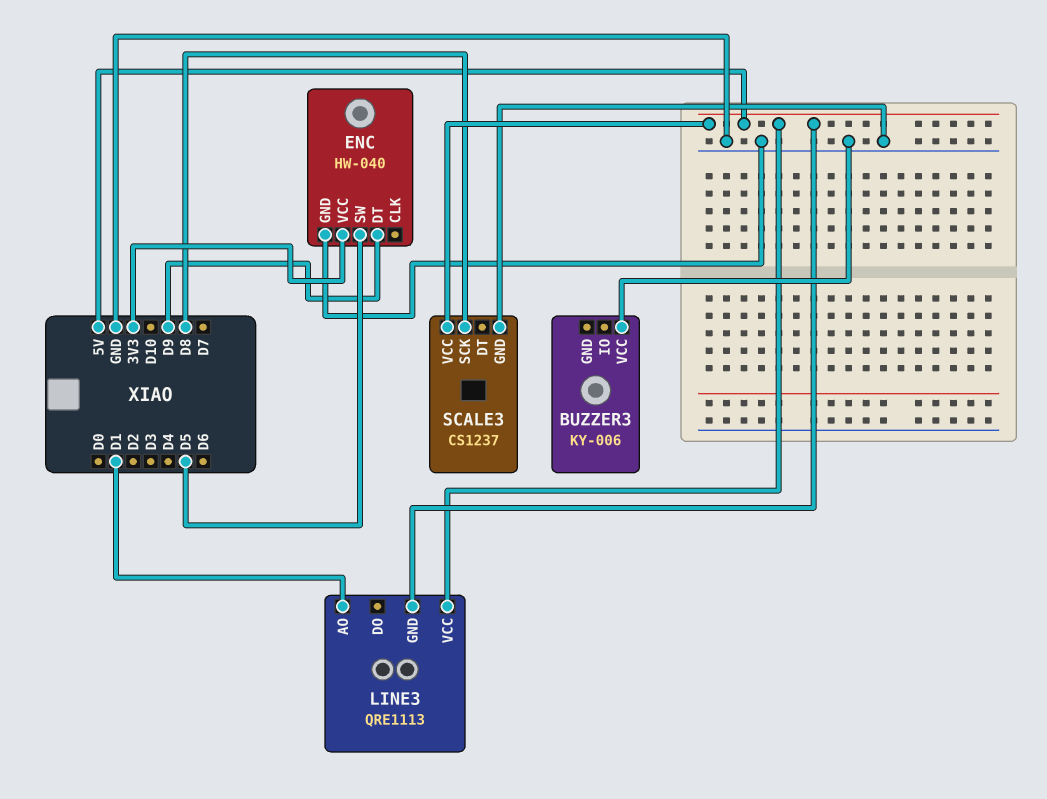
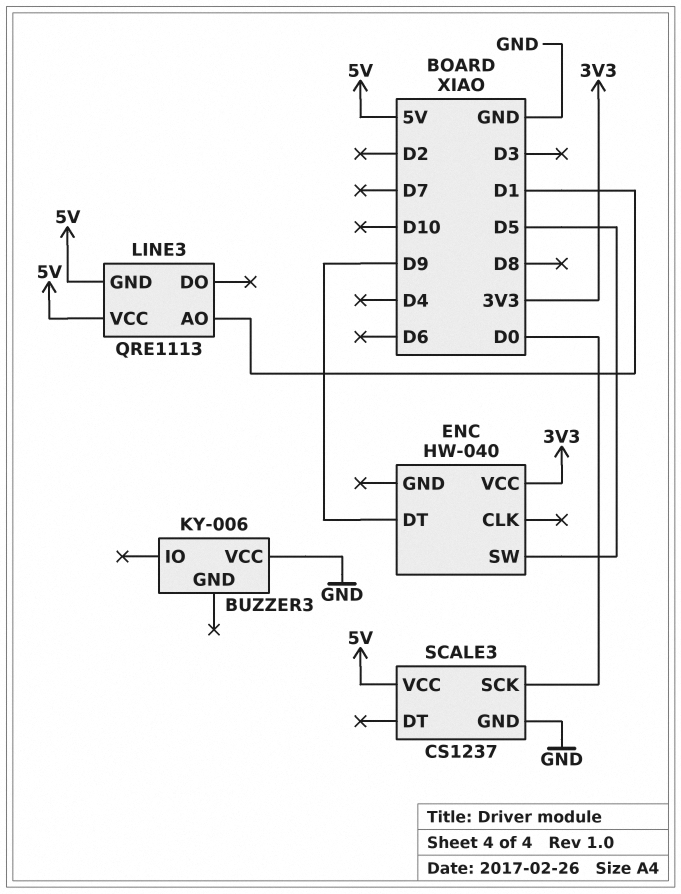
ENC pin GND: GND -> none
SCALE3 pin SCK: D8 -> D0

